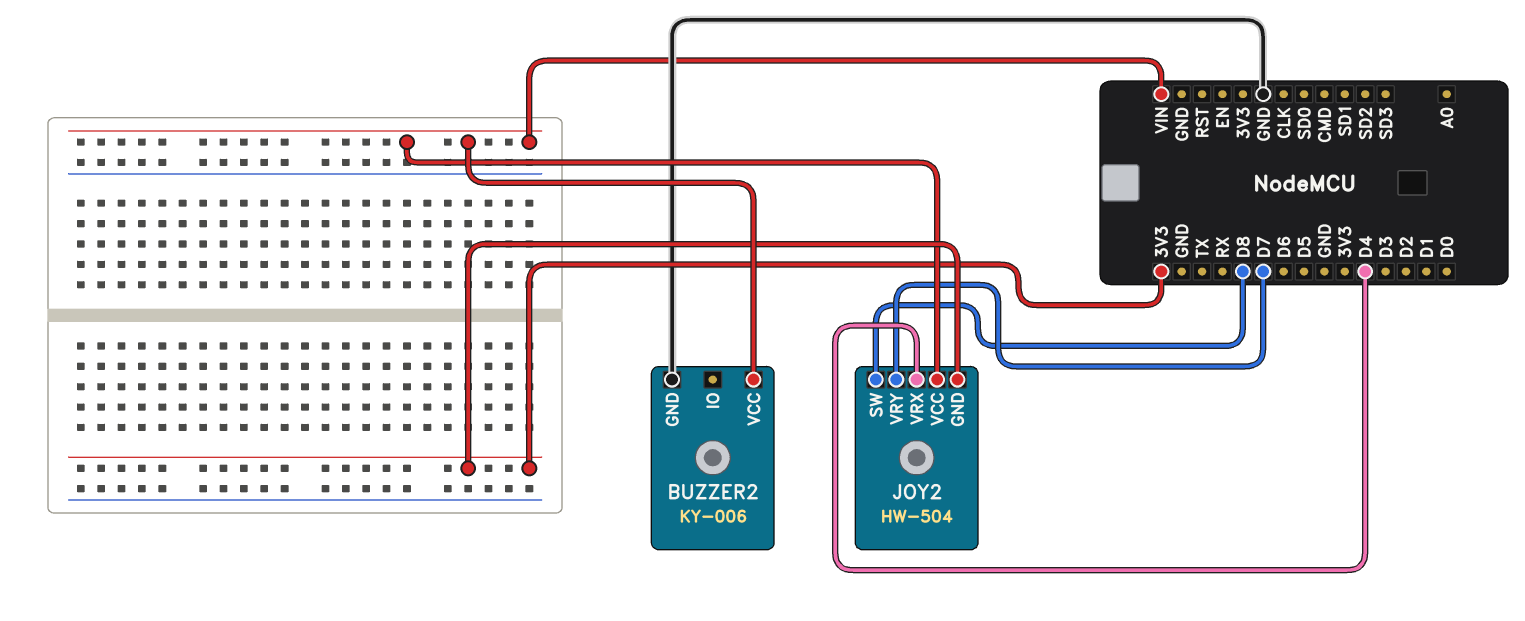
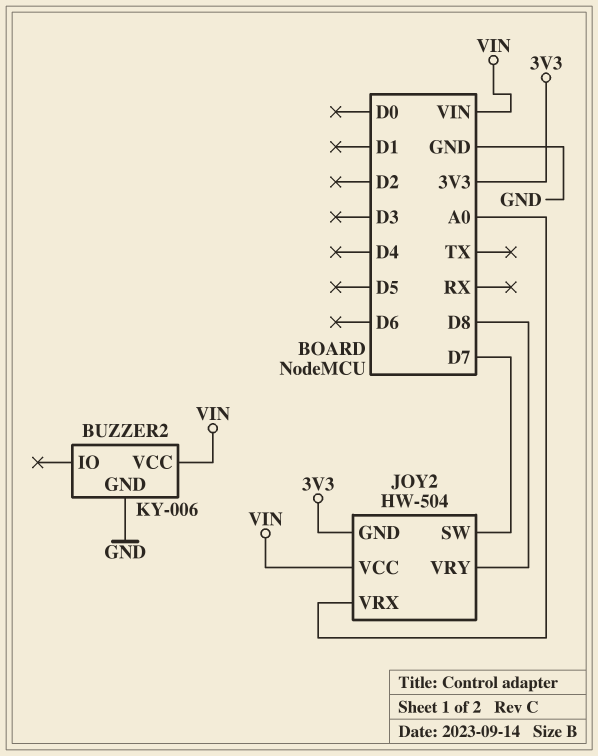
JOY2 pin SW: D8 -> D7
JOY2 pin VRX: D4 -> A0
JOY2 pin VRY: D7 -> D8

